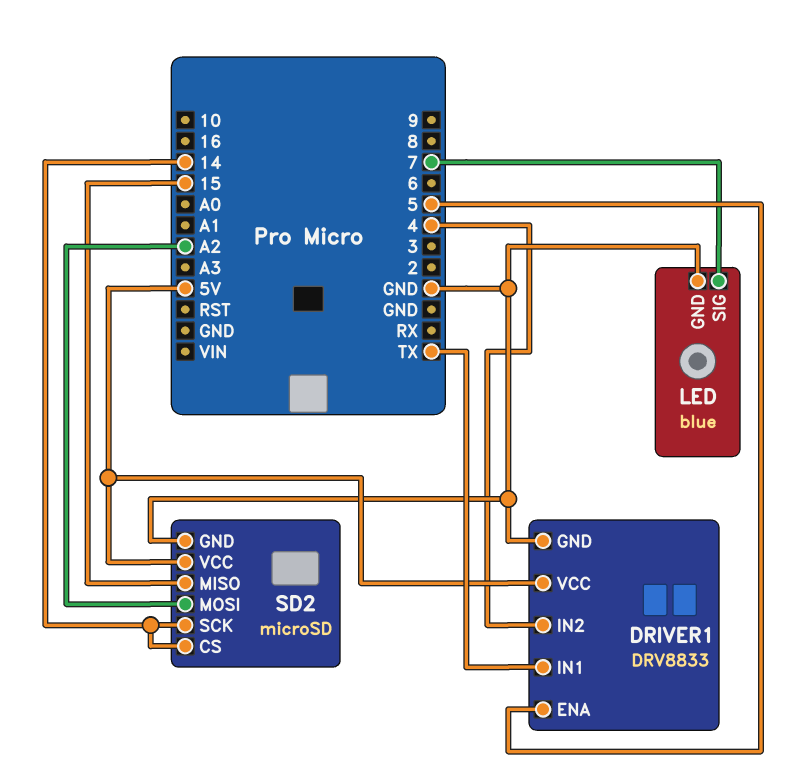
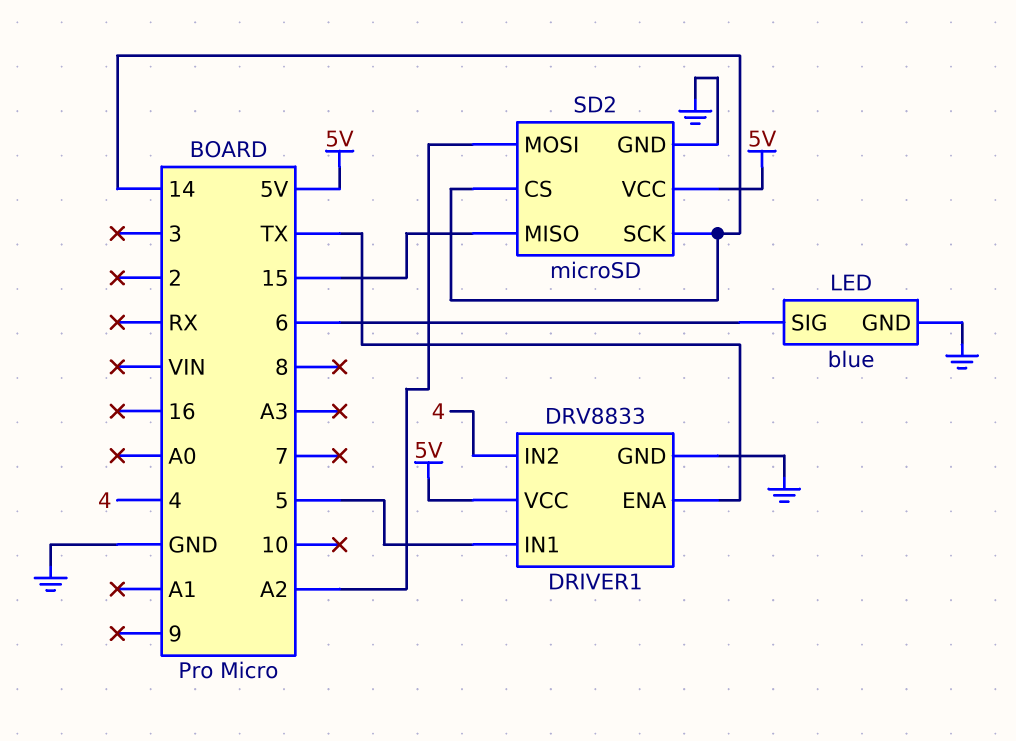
DRIVER1 pin ENA: 5 -> TX
DRIVER1 pin IN1: TX -> 5
LED pin SIG: 7 -> 6

